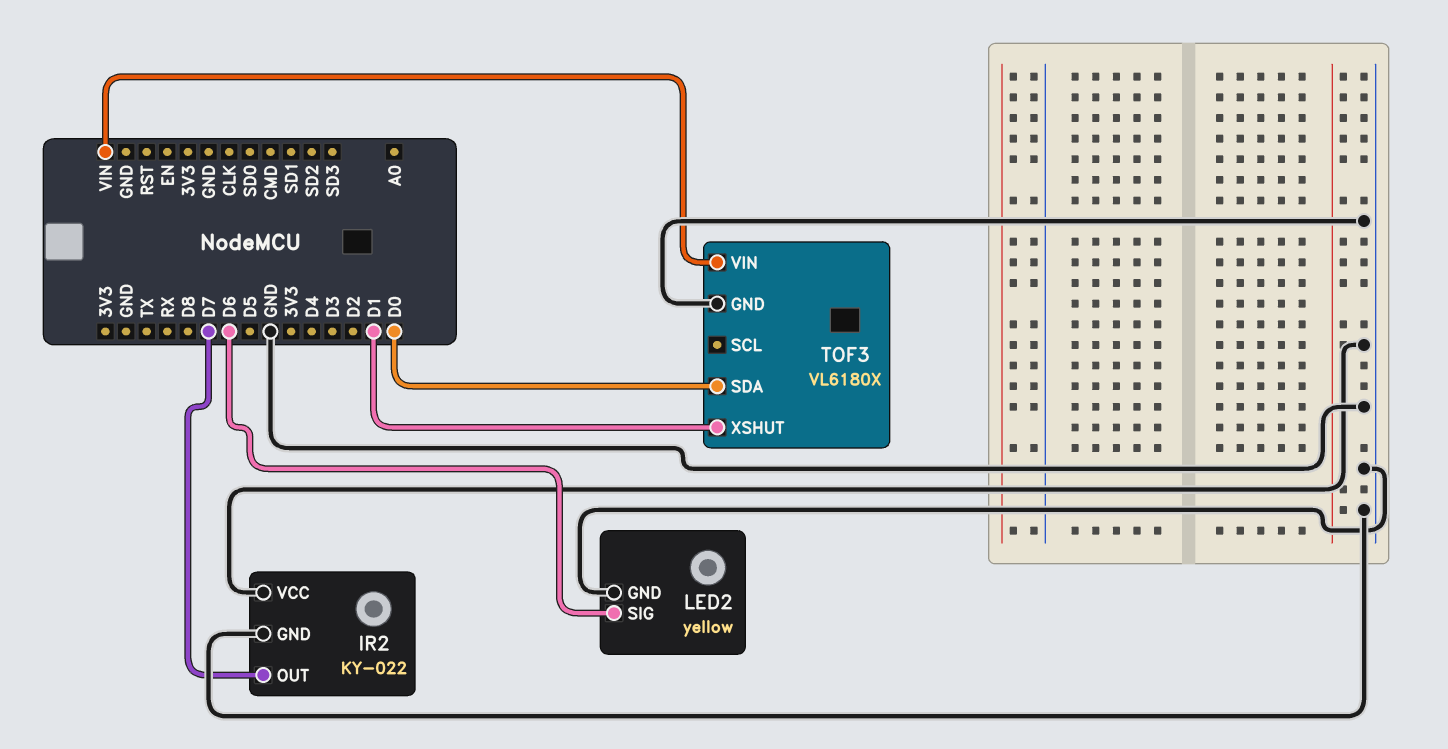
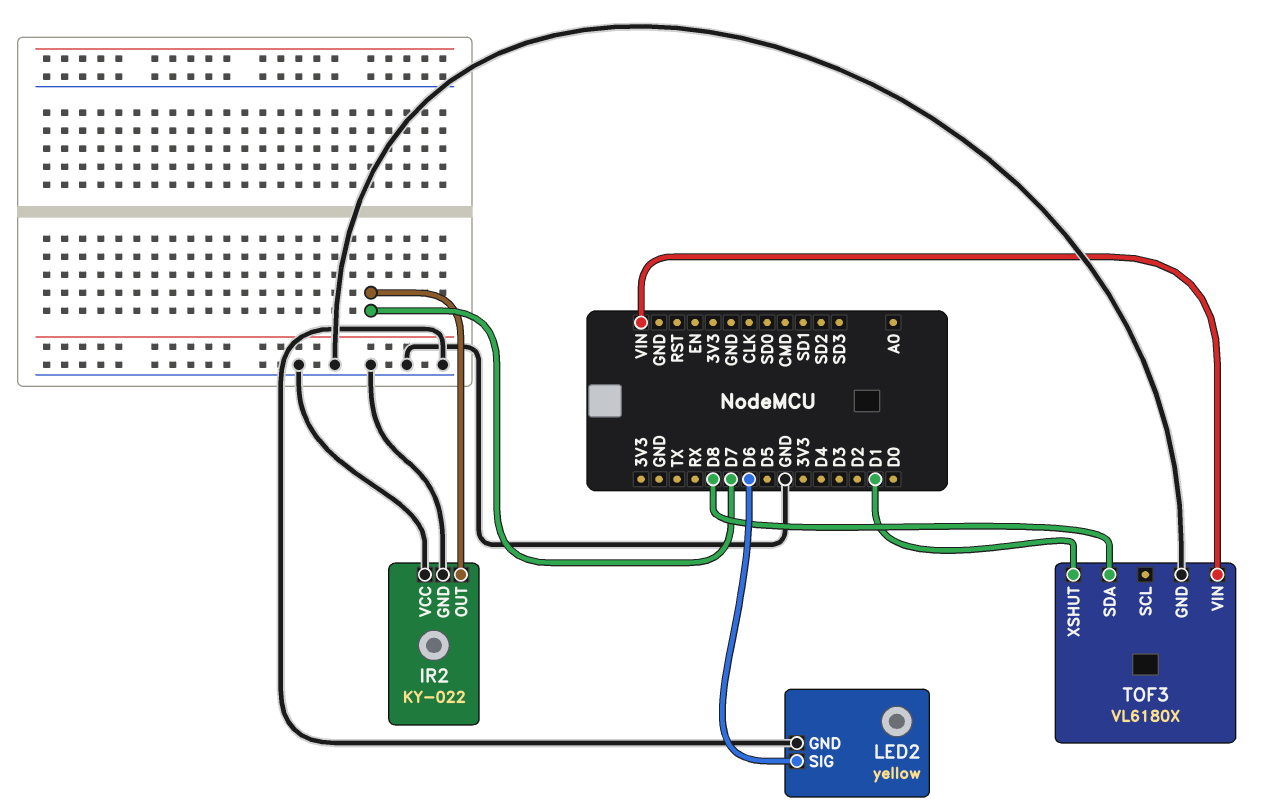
TOF3 pin SDA: D0 -> D8

